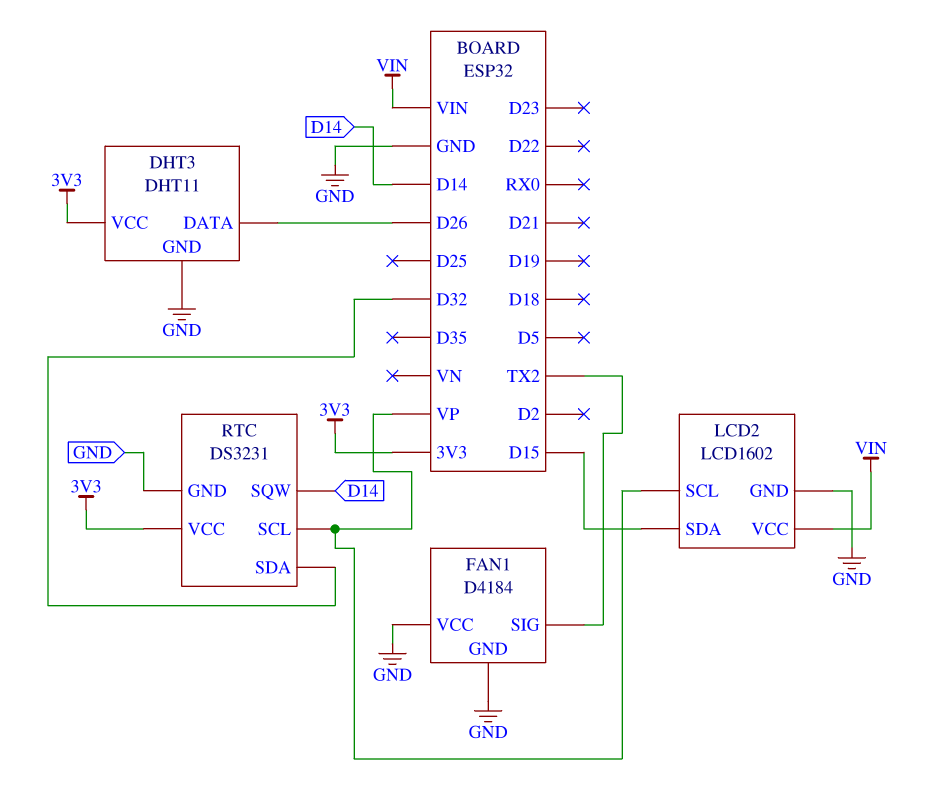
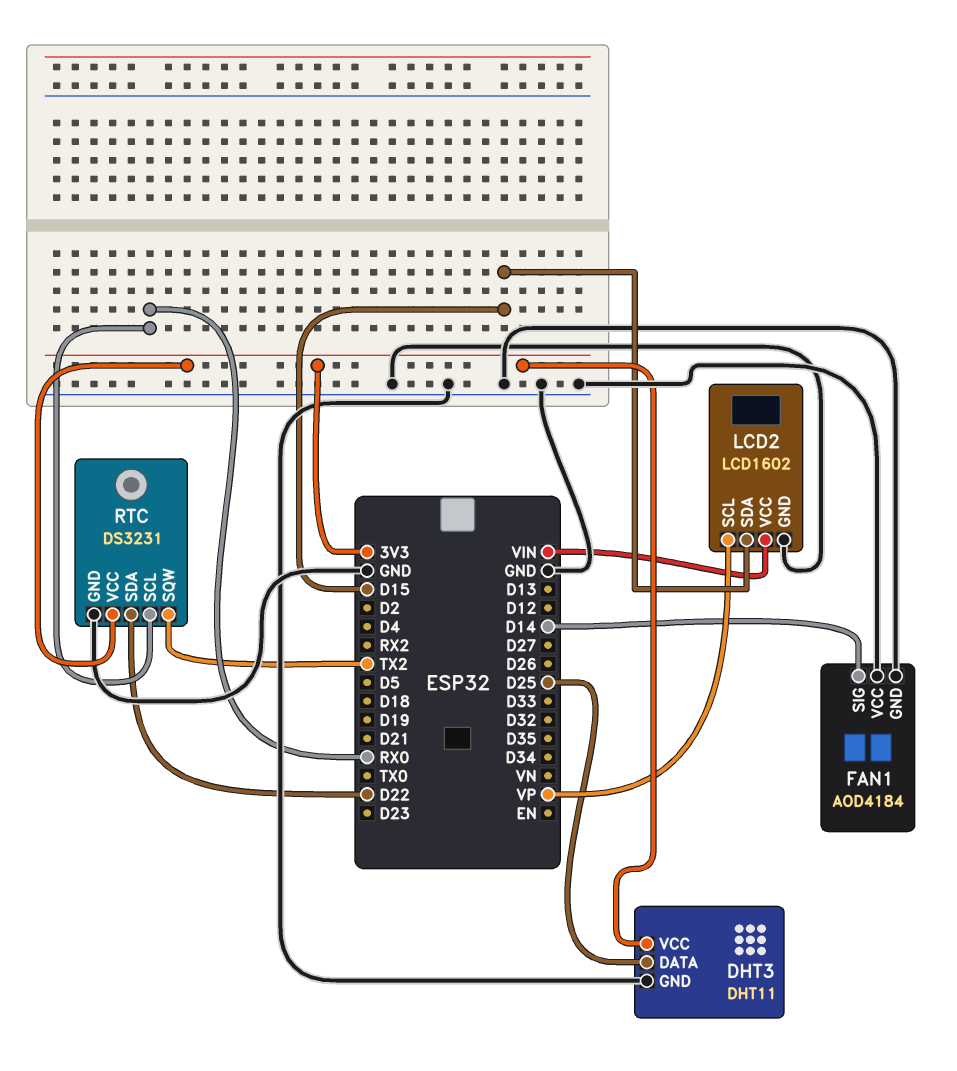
DHT3 pin DATA: D26 -> D25
FAN1: D4184 -> AOD4184
FAN1 pin SIG: TX2 -> D14
RTC pin SCL: VP -> RX0
RTC pin SDA: D32 -> D22
RTC pin SQW: D14 -> TX2

